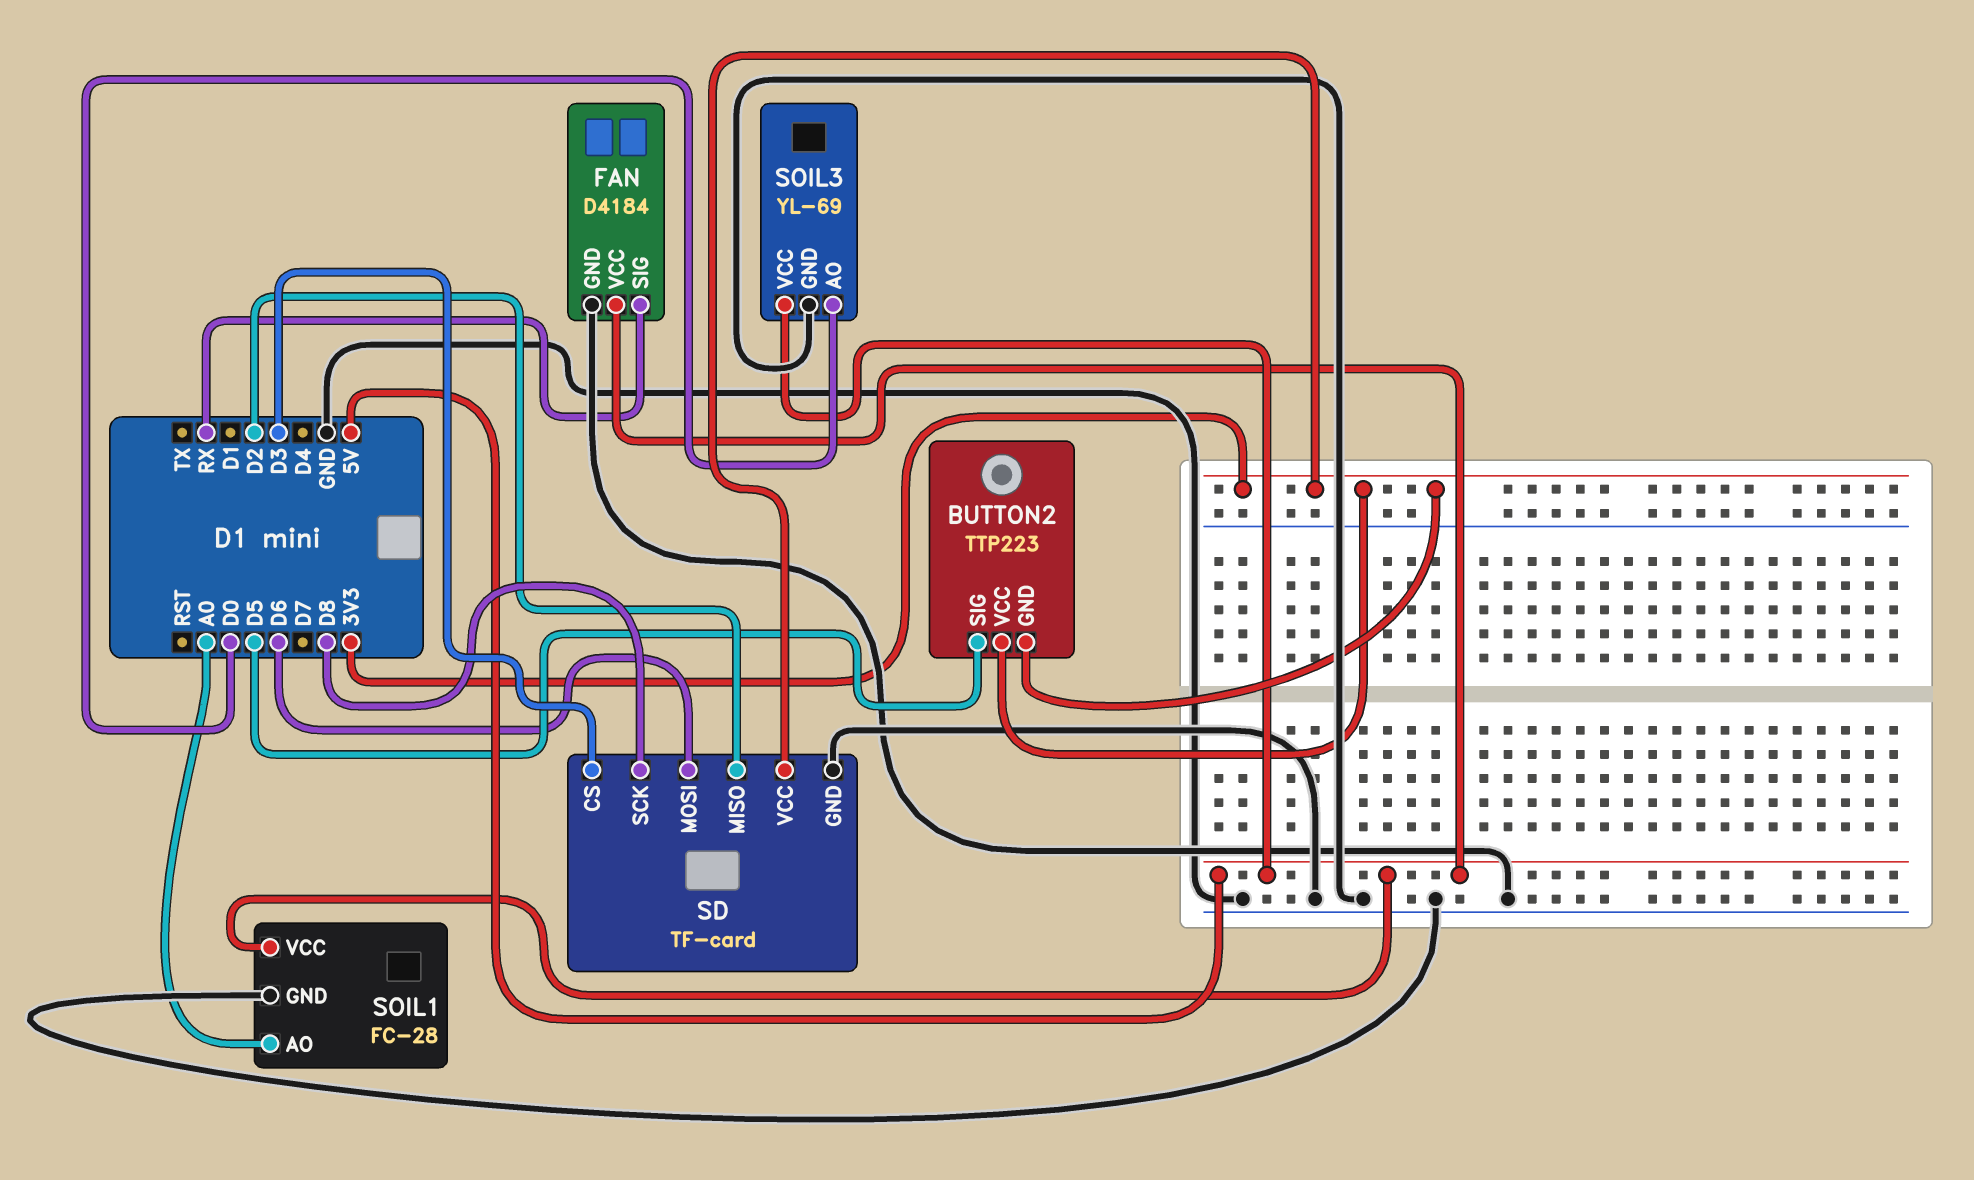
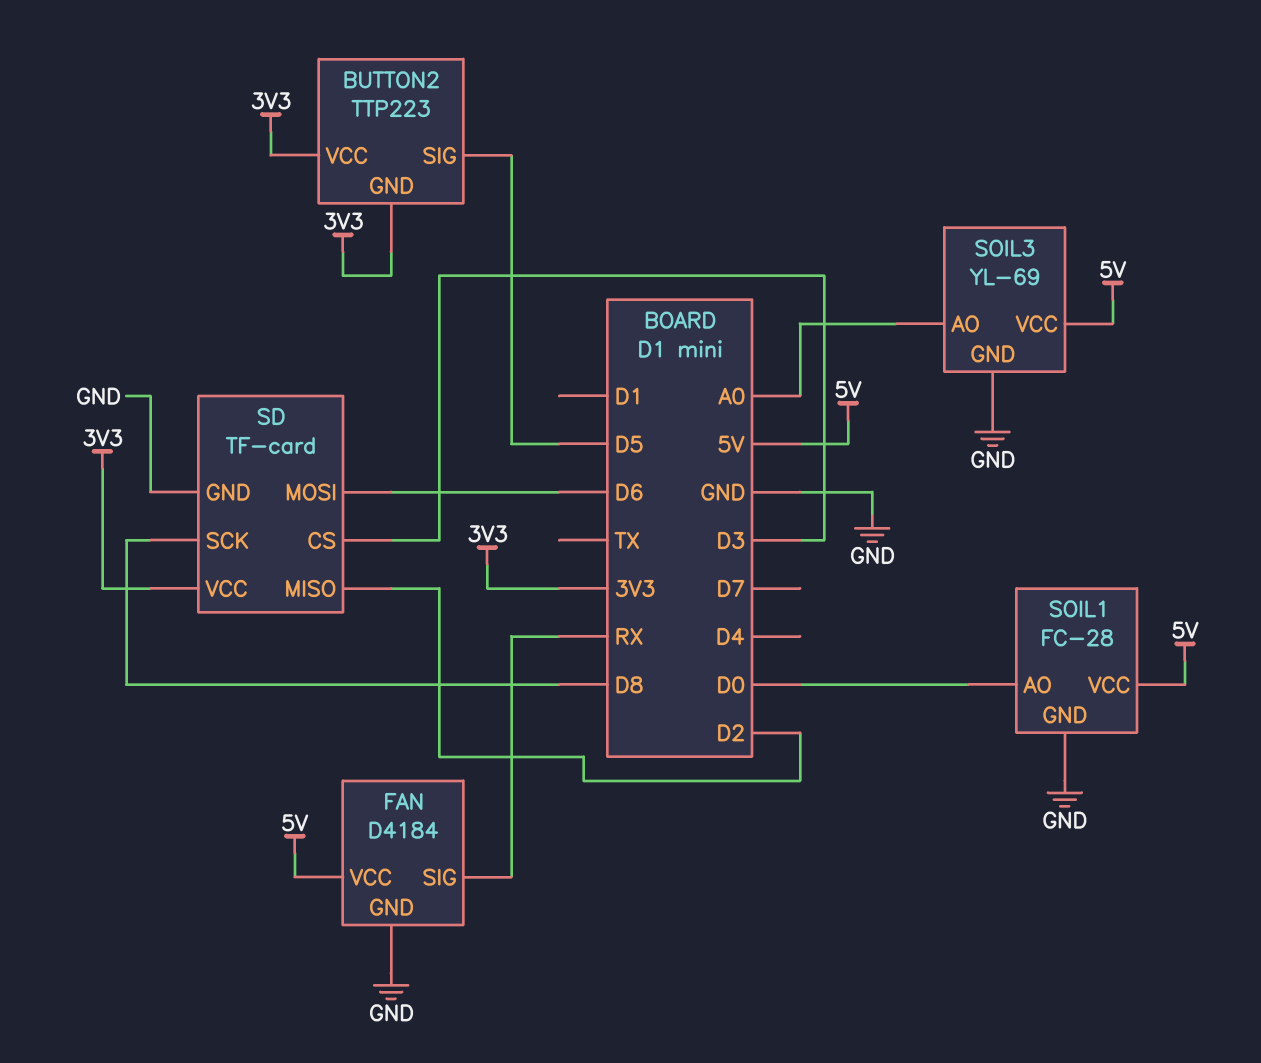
SOIL1 pin AO: A0 -> D0
SOIL3 pin AO: D0 -> A0

